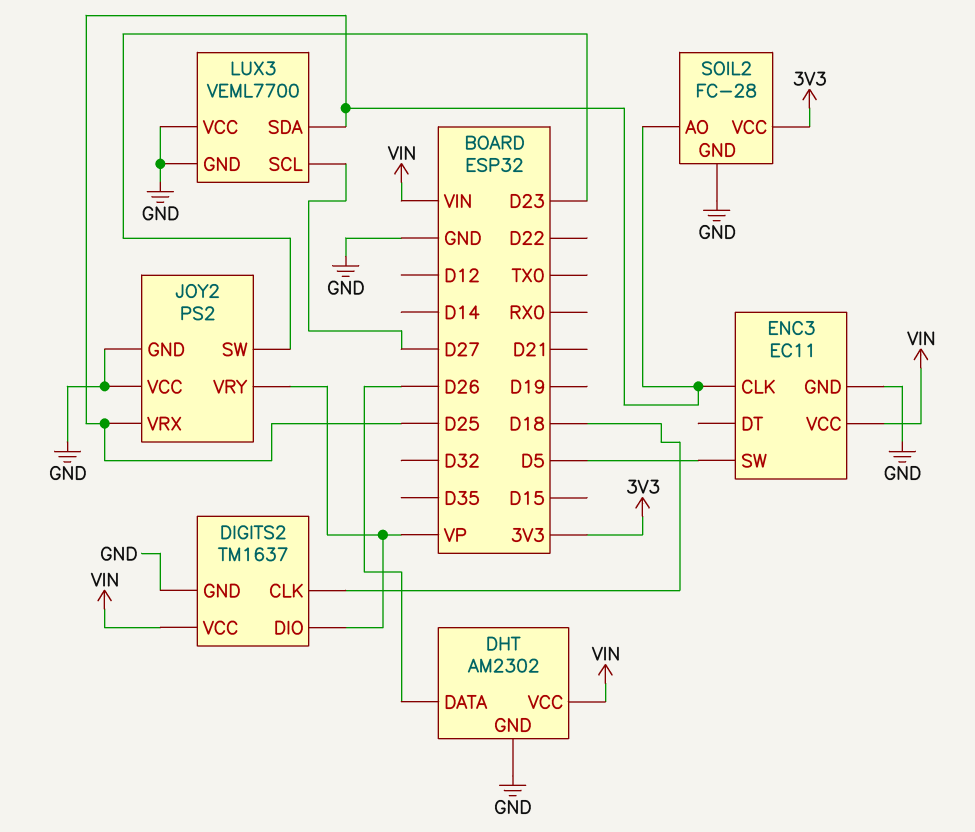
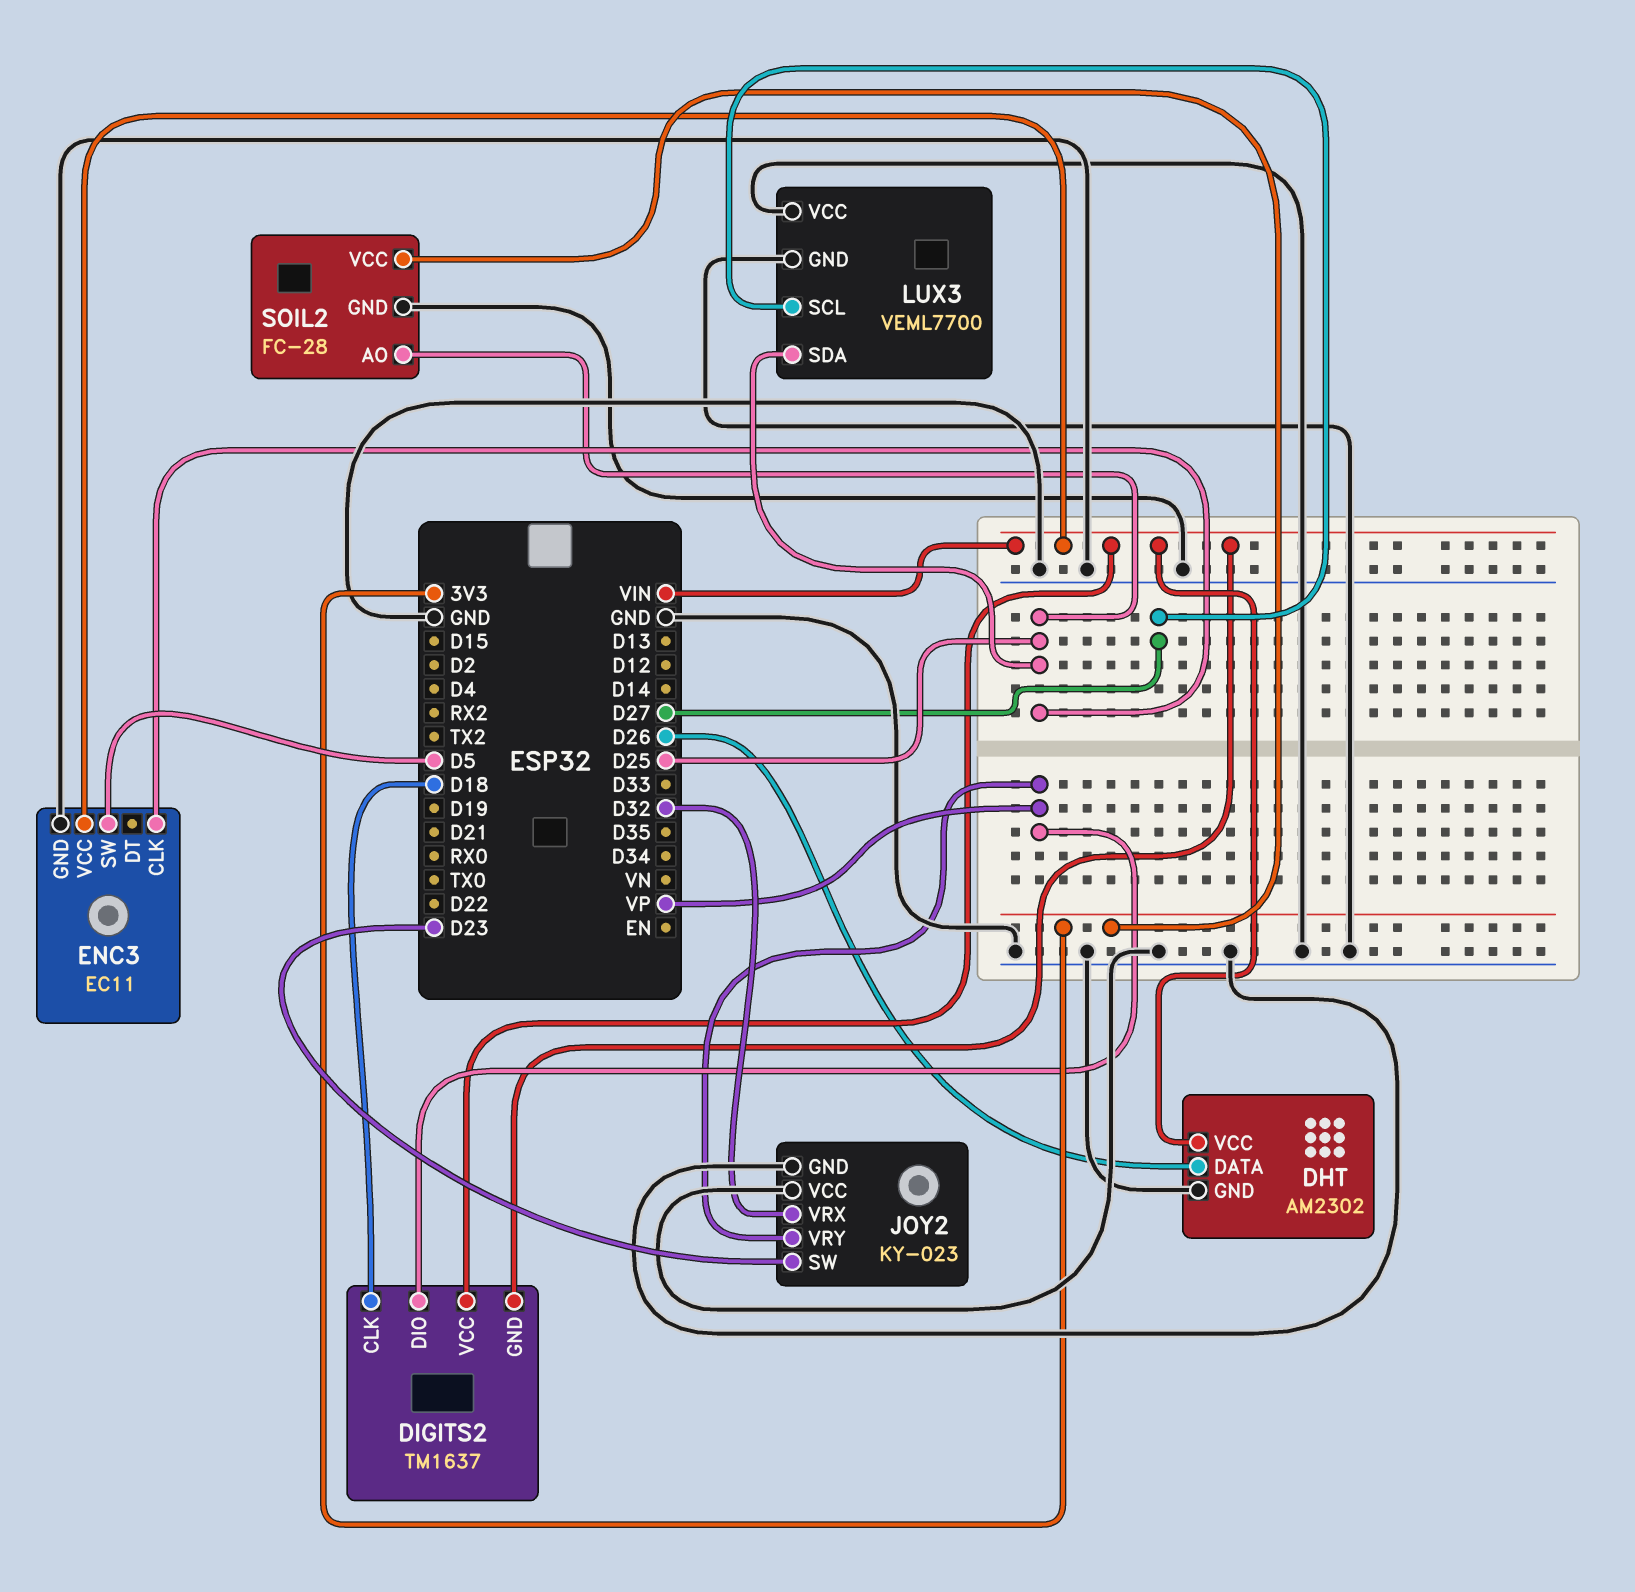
DIGITS2 pin GND: GND -> VIN
JOY2: PS2 -> KY-023
JOY2 pin VRX: D25 -> D32

